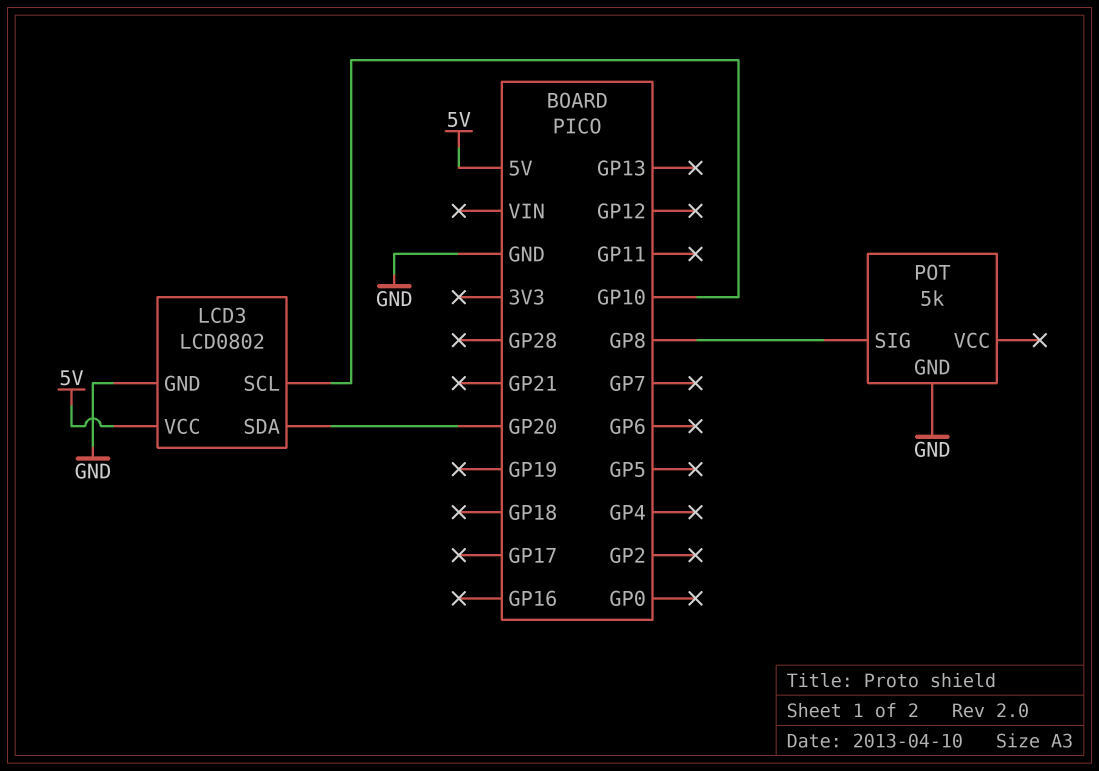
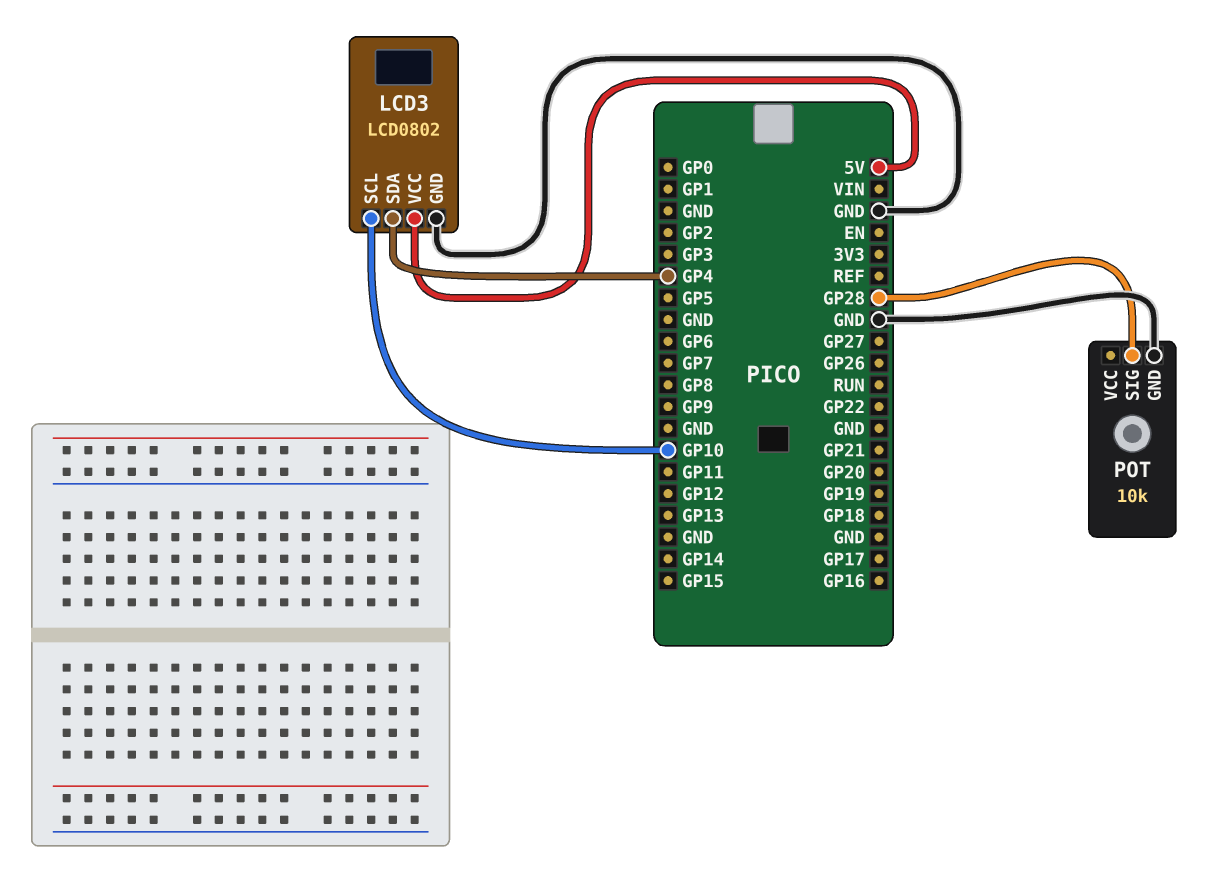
LCD3 pin SDA: GP20 -> GP4
POT: 5k -> 10k
POT pin SIG: GP8 -> GP28

